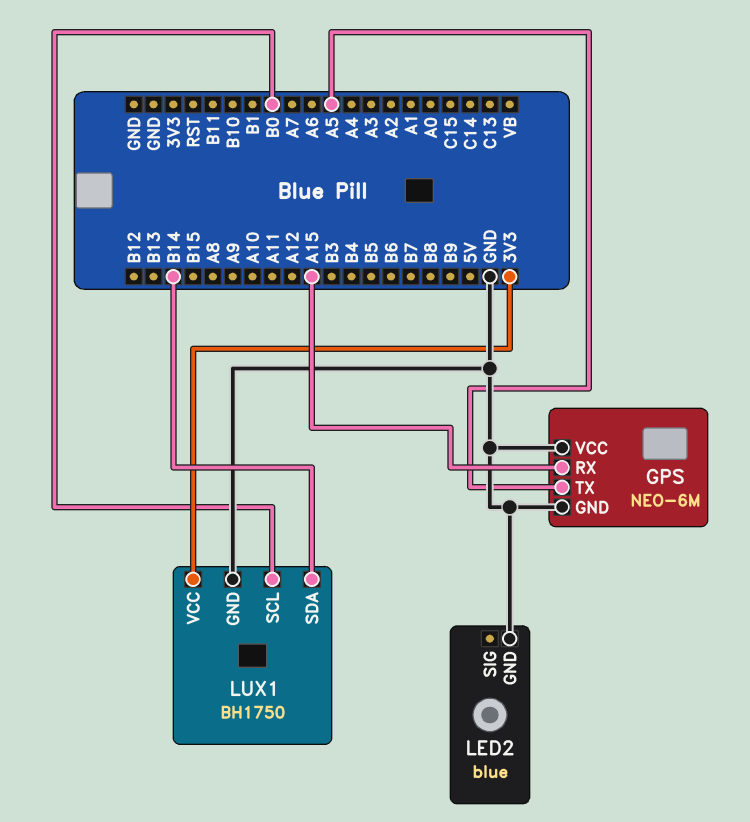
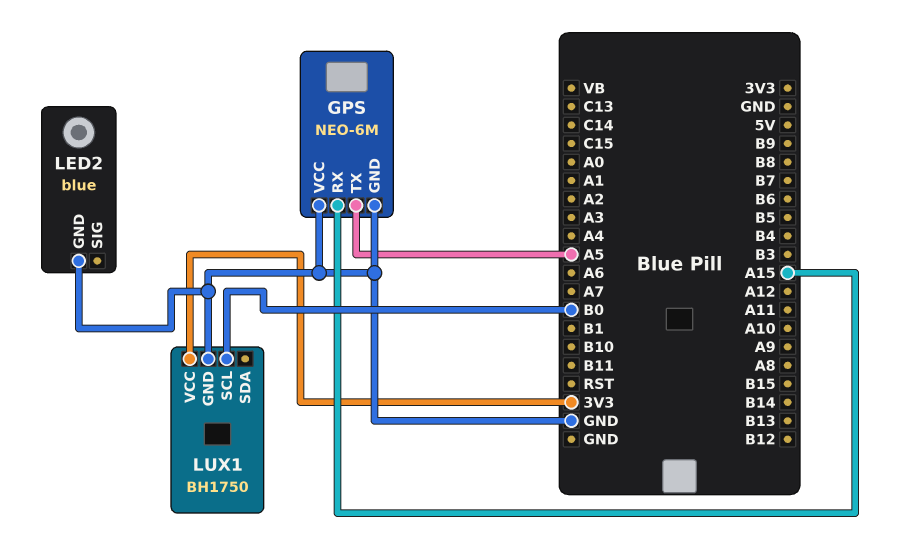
LUX1 pin SDA: B14 -> none

